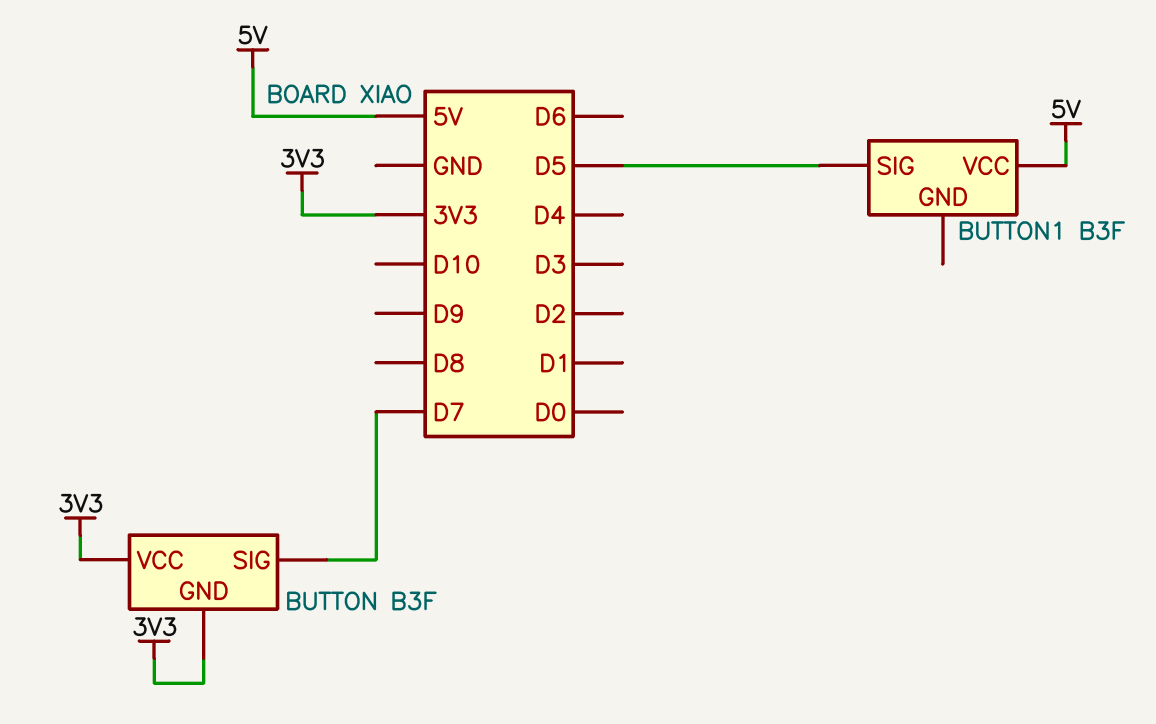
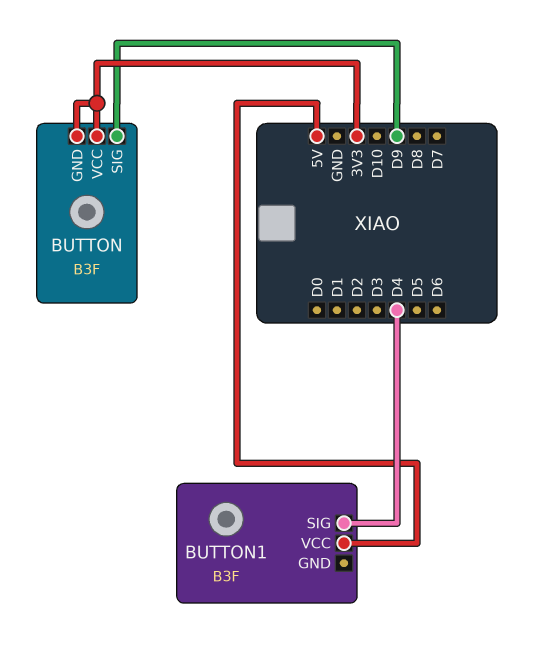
BUTTON pin SIG: D7 -> D9
BUTTON1 pin SIG: D5 -> D4

